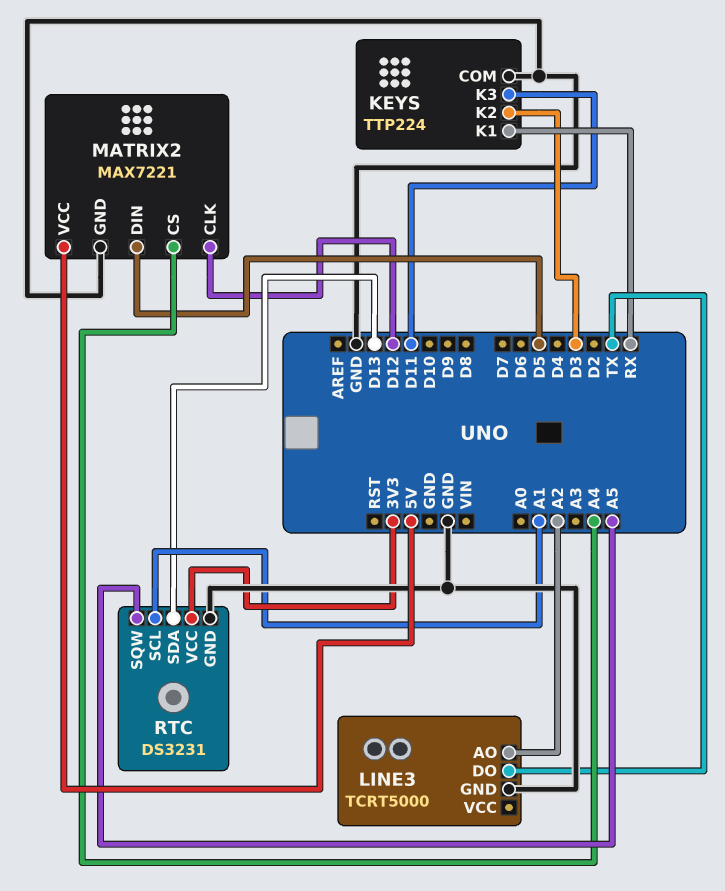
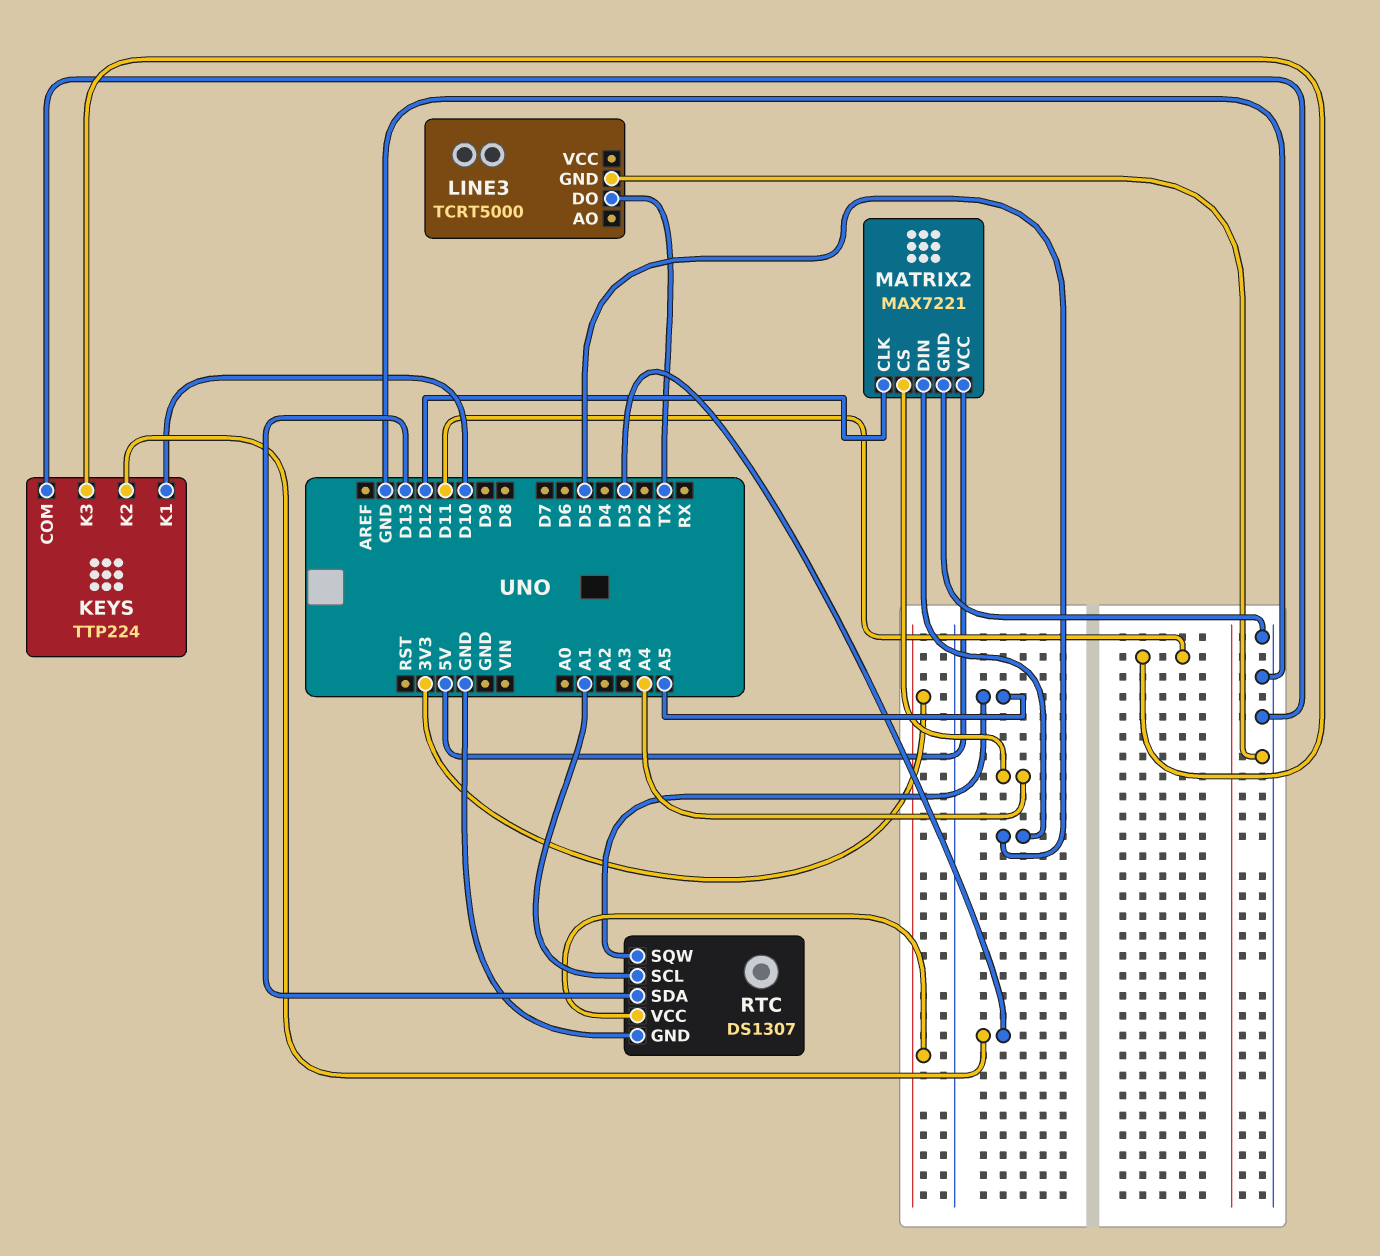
KEYS pin K1: RX -> D10
LINE3 pin AO: A2 -> none
RTC: DS3231 -> DS1307

